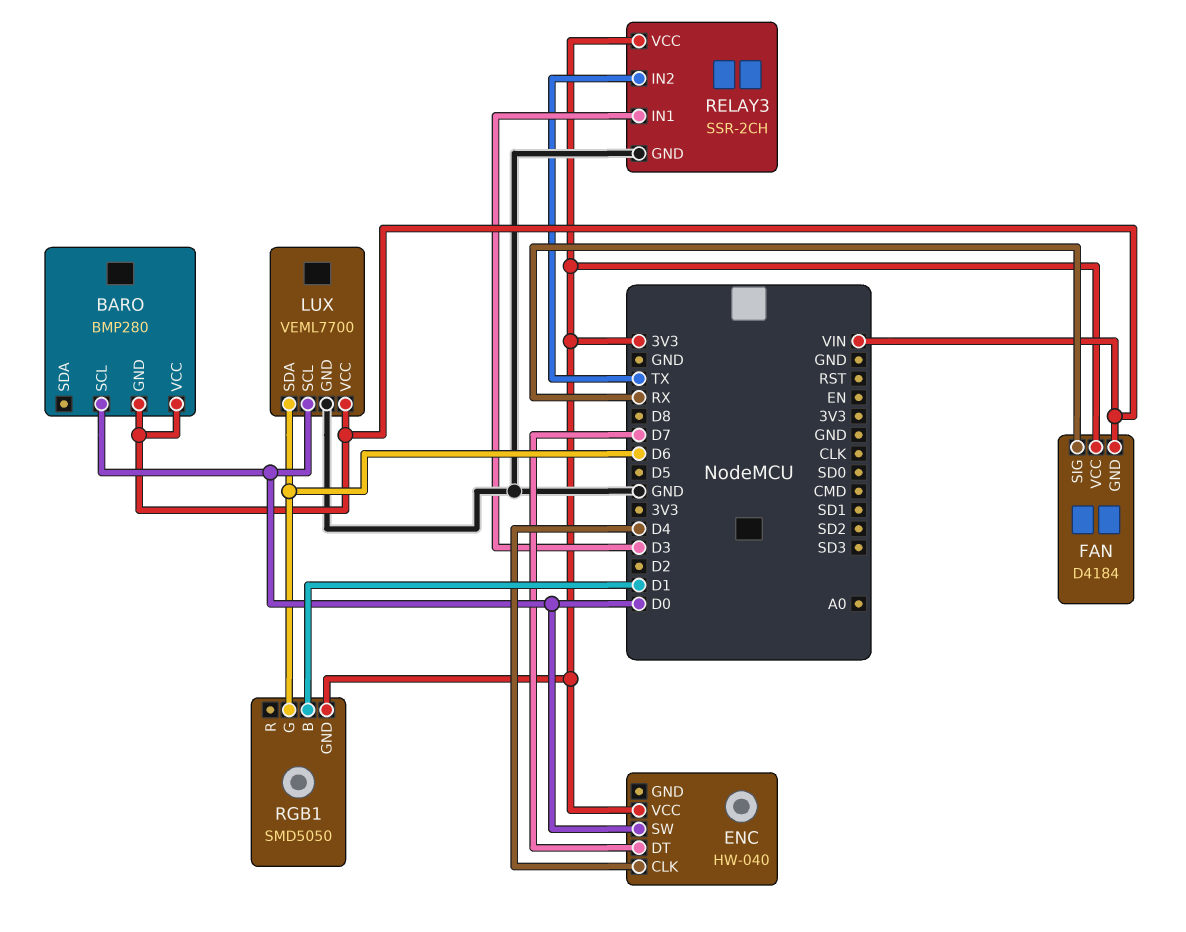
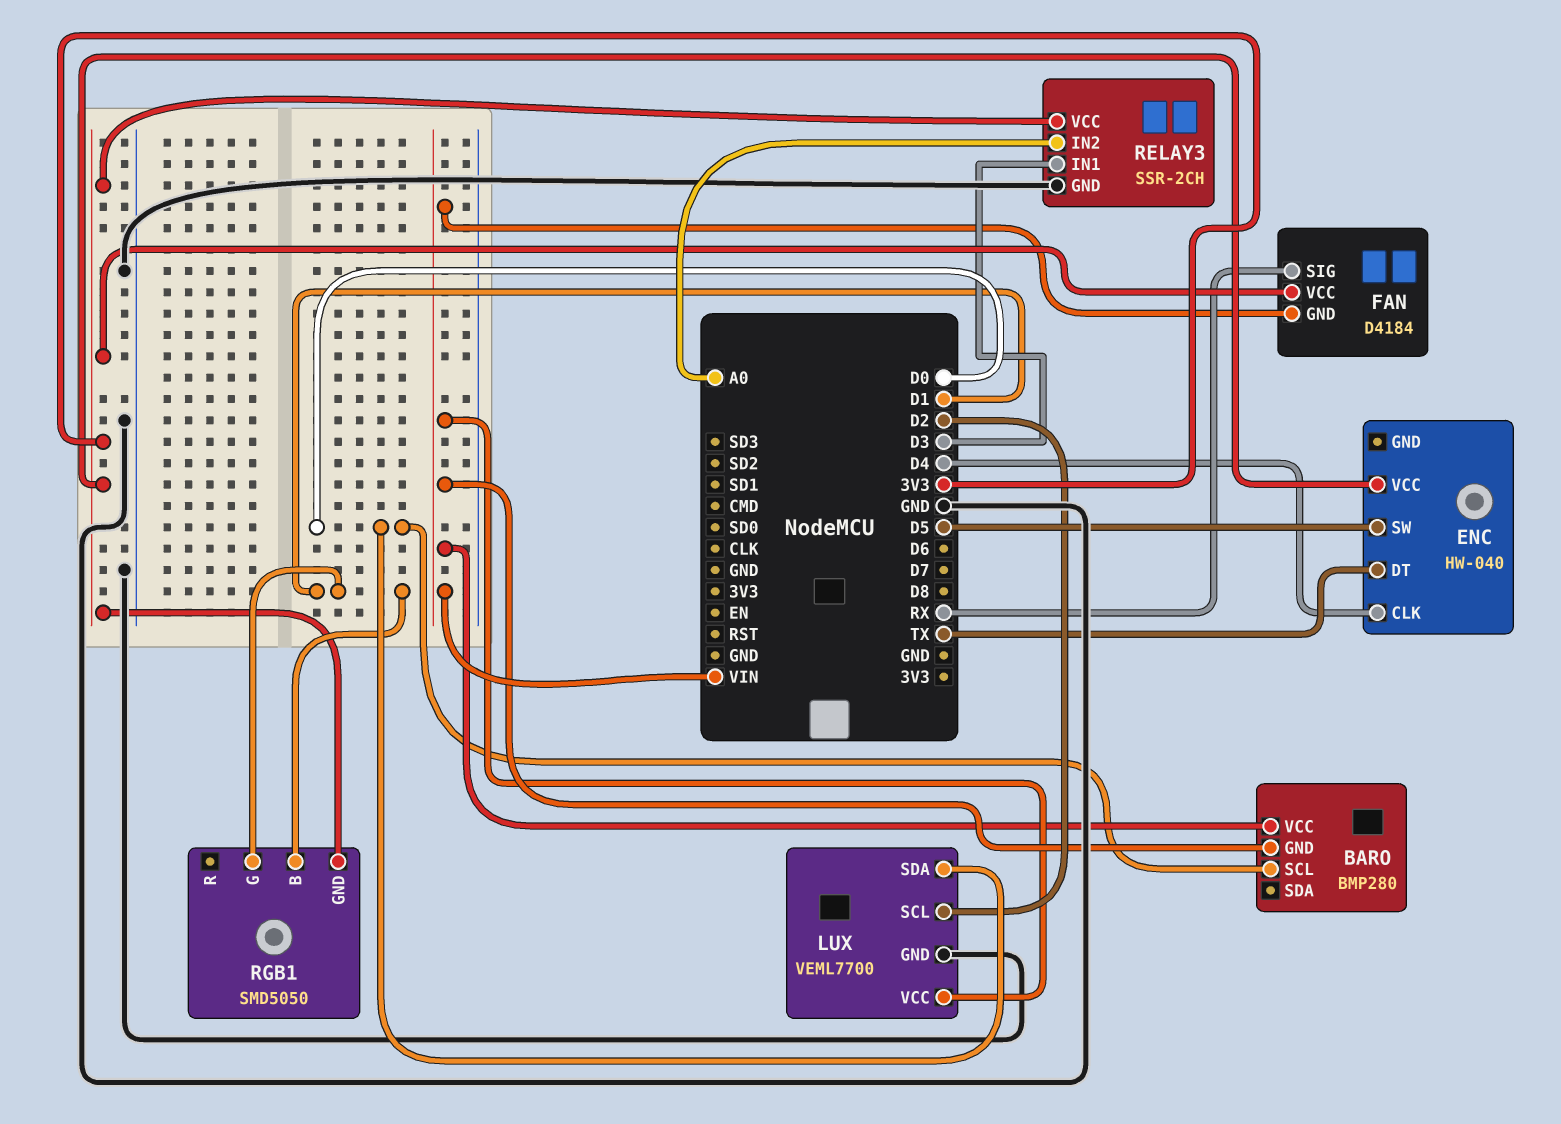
ENC pin DT: D7 -> TX
ENC pin SW: D0 -> D5
LUX pin SCL: D0 -> D2
LUX pin SDA: D6 -> D0
RELAY3 pin IN2: TX -> A0
RGB1 pin G: D6 -> D1

